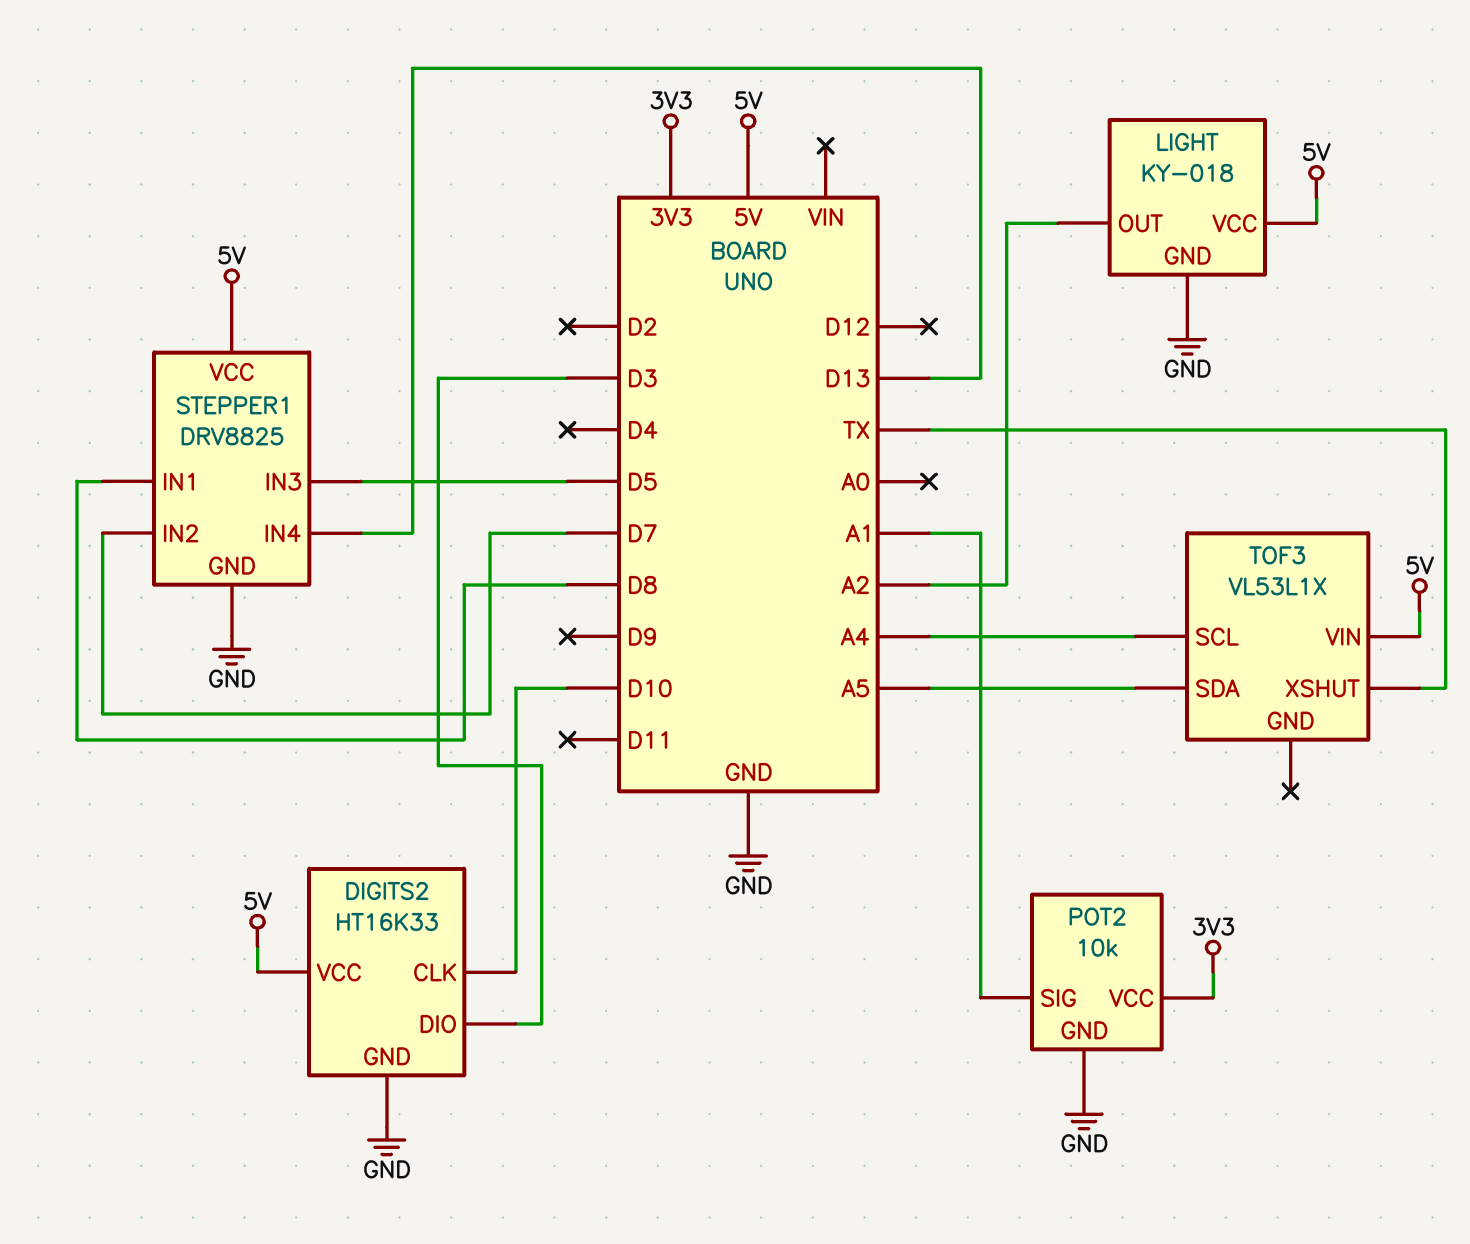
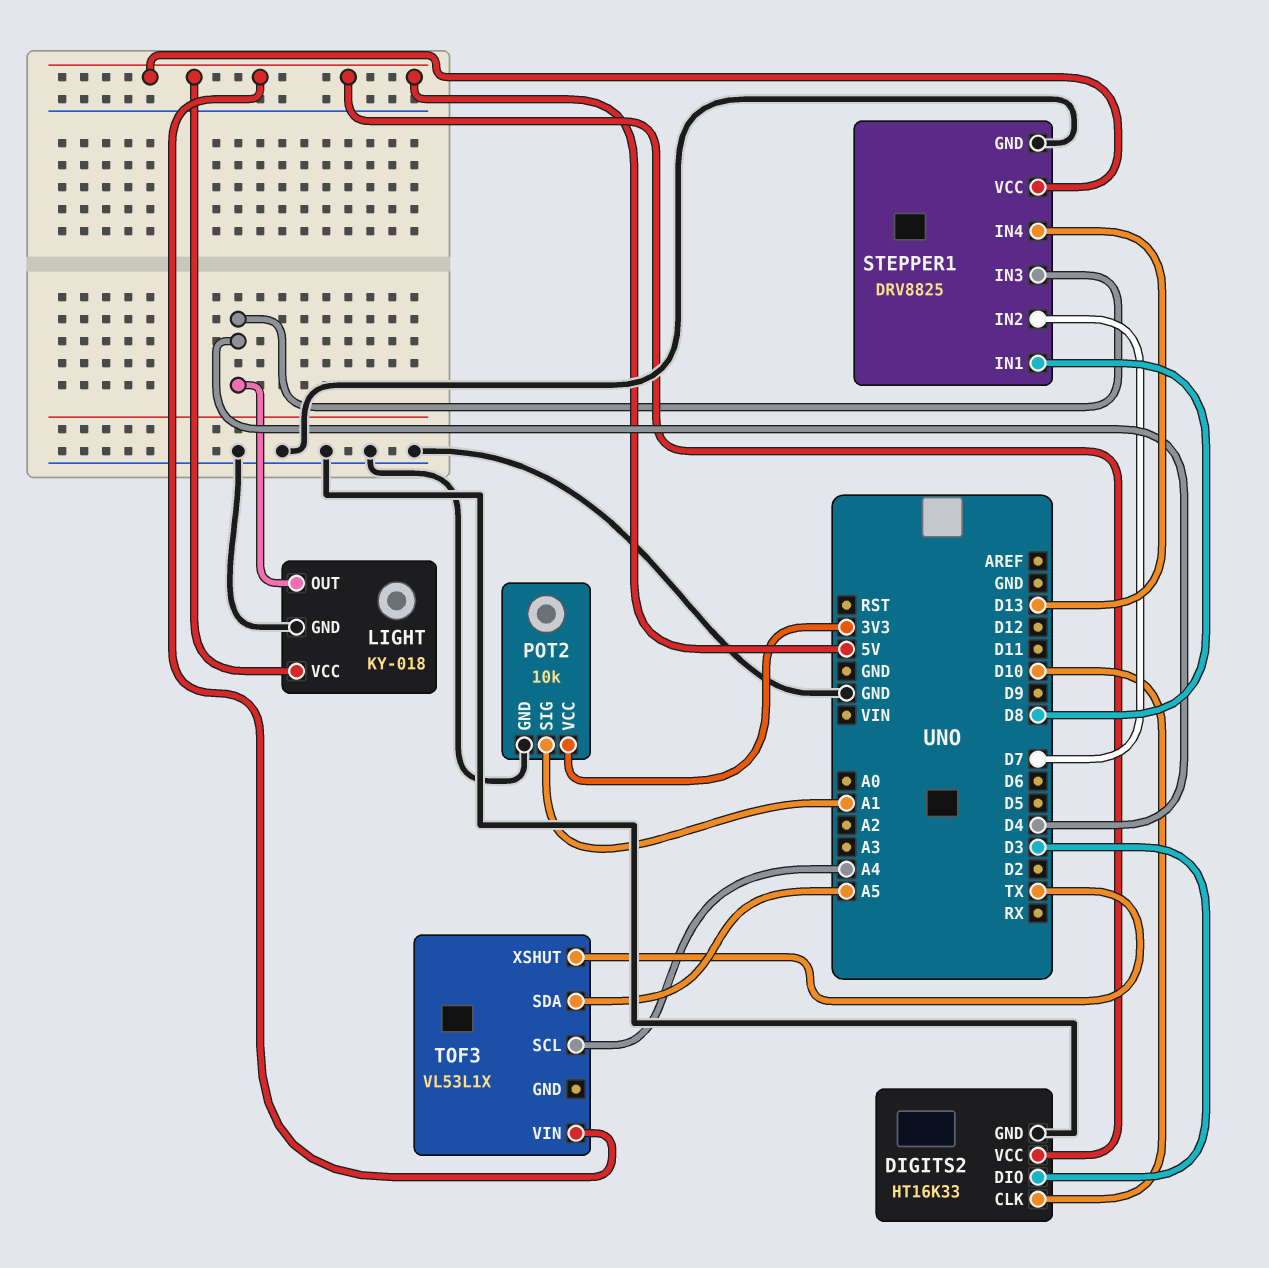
LIGHT pin OUT: A2 -> D4
STEPPER1 pin IN3: D5 -> D4

